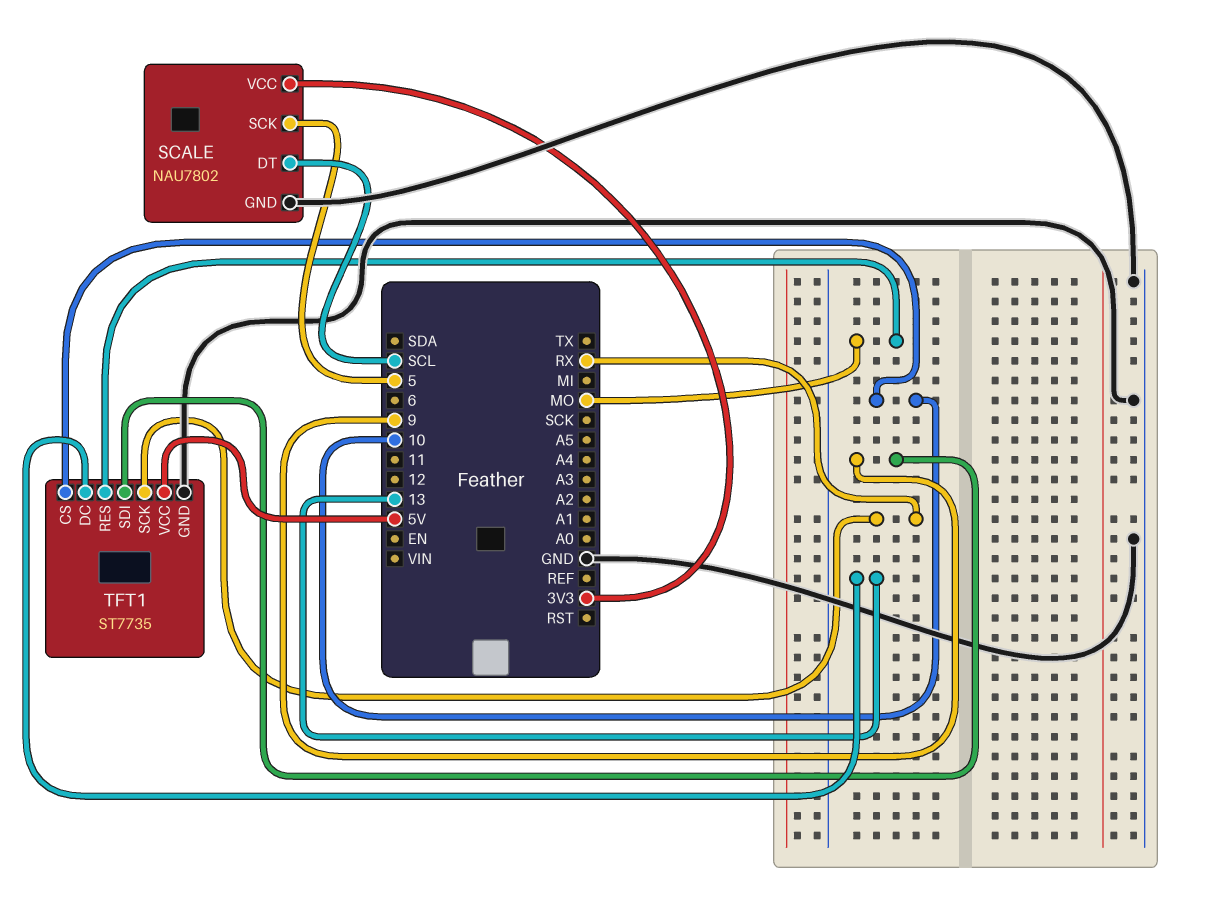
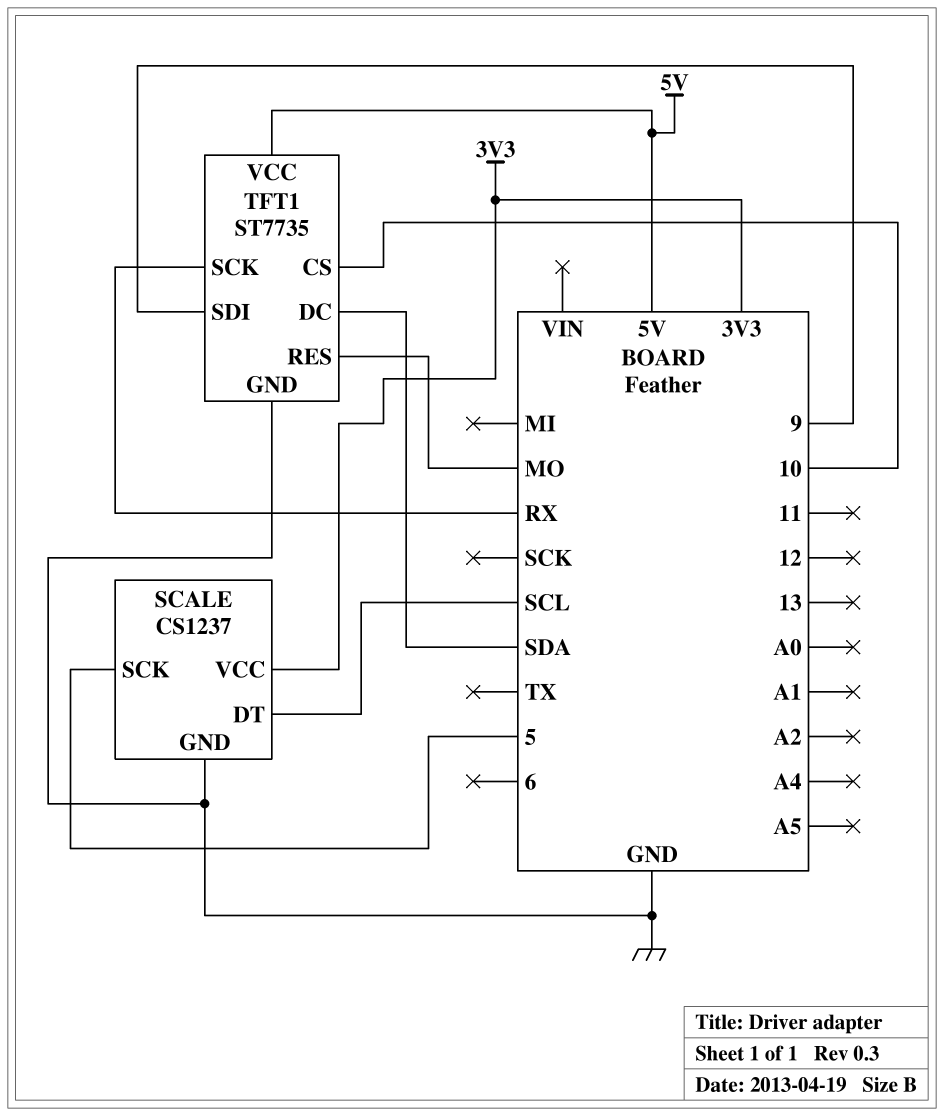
SCALE: NAU7802 -> CS1237
TFT1 pin DC: 13 -> SDA

